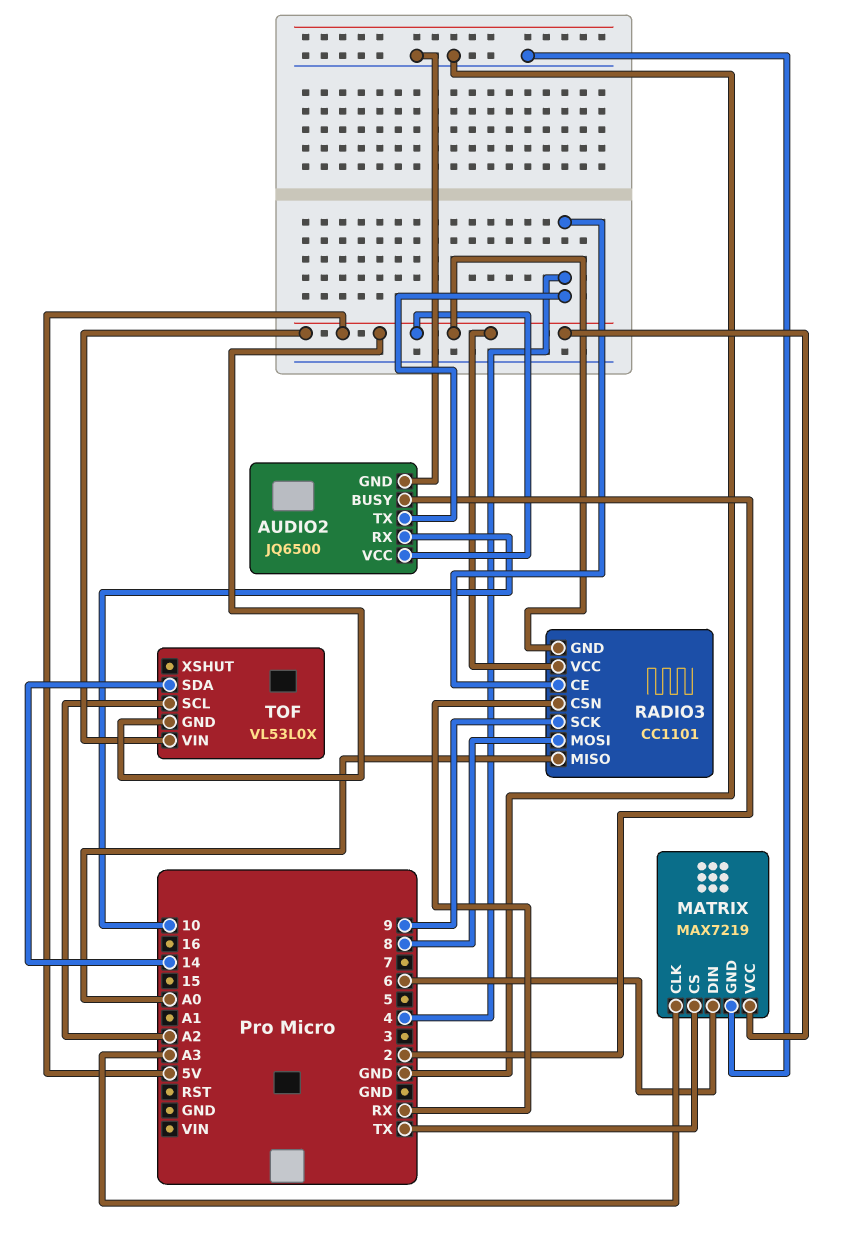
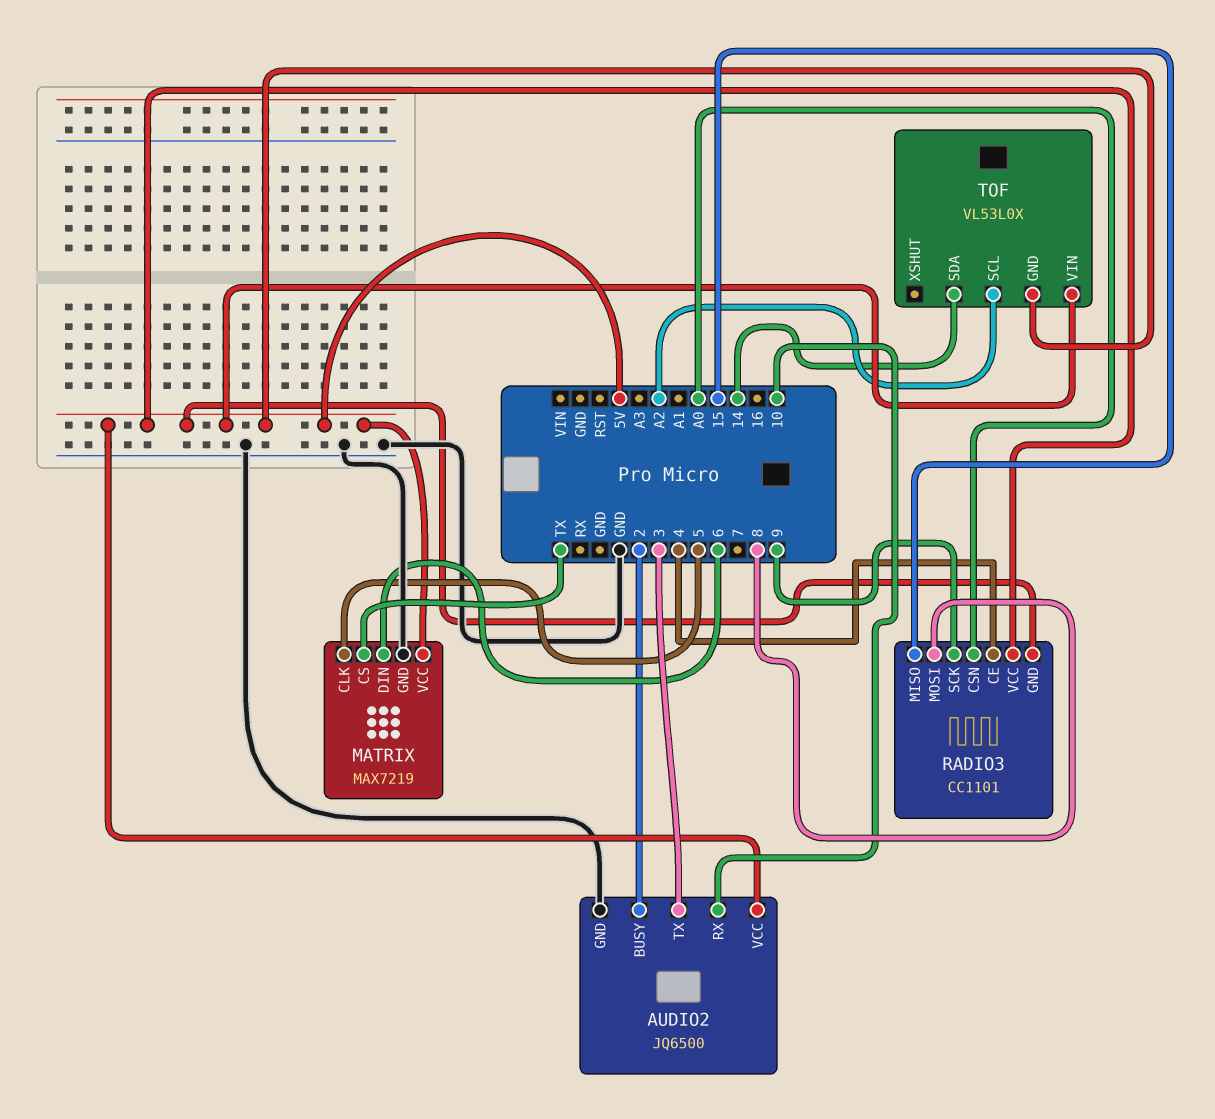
AUDIO2 pin TX: 4 -> 3
MATRIX pin CLK: A3 -> 5
RADIO3 pin CSN: RX -> A0
RADIO3 pin MISO: A0 -> 15

